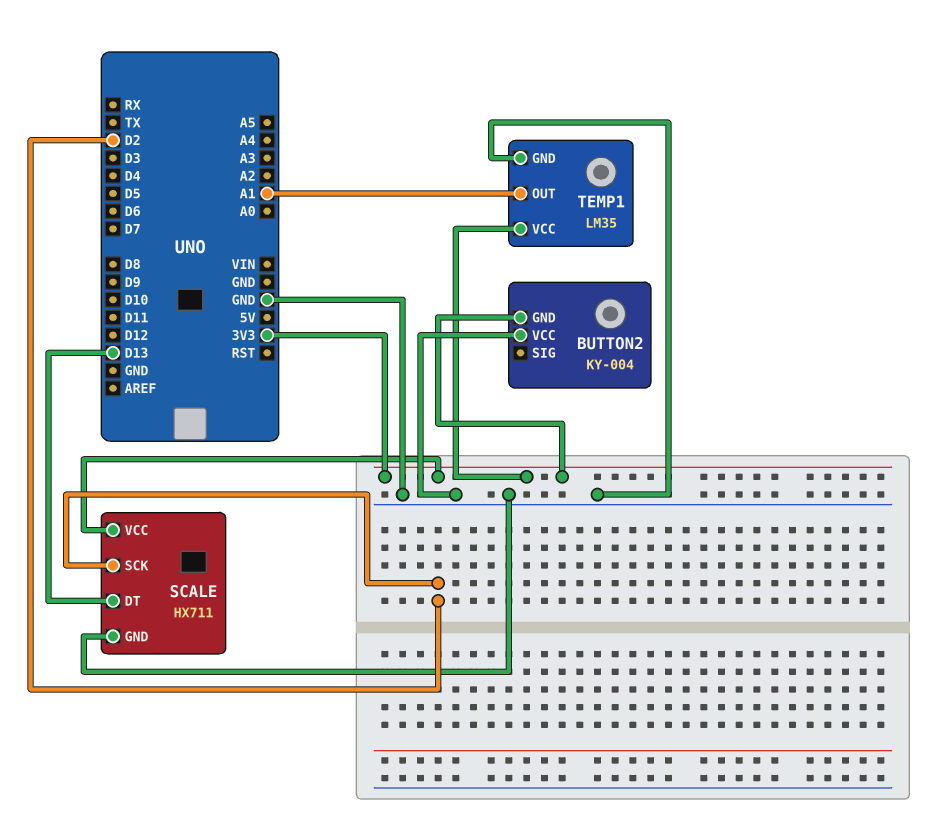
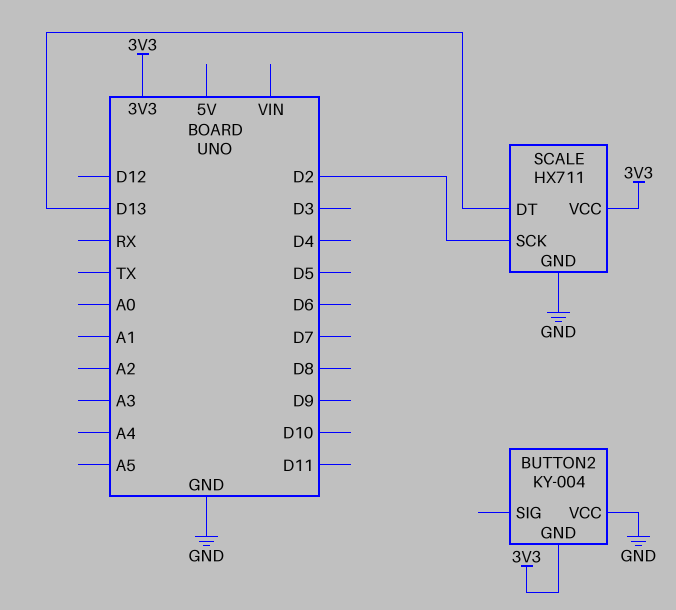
TEMP1: LM35 -> none
TEMP1 pin GND: GND -> none
TEMP1 pin OUT: A1 -> none
TEMP1 pin VCC: 3V3 -> none

